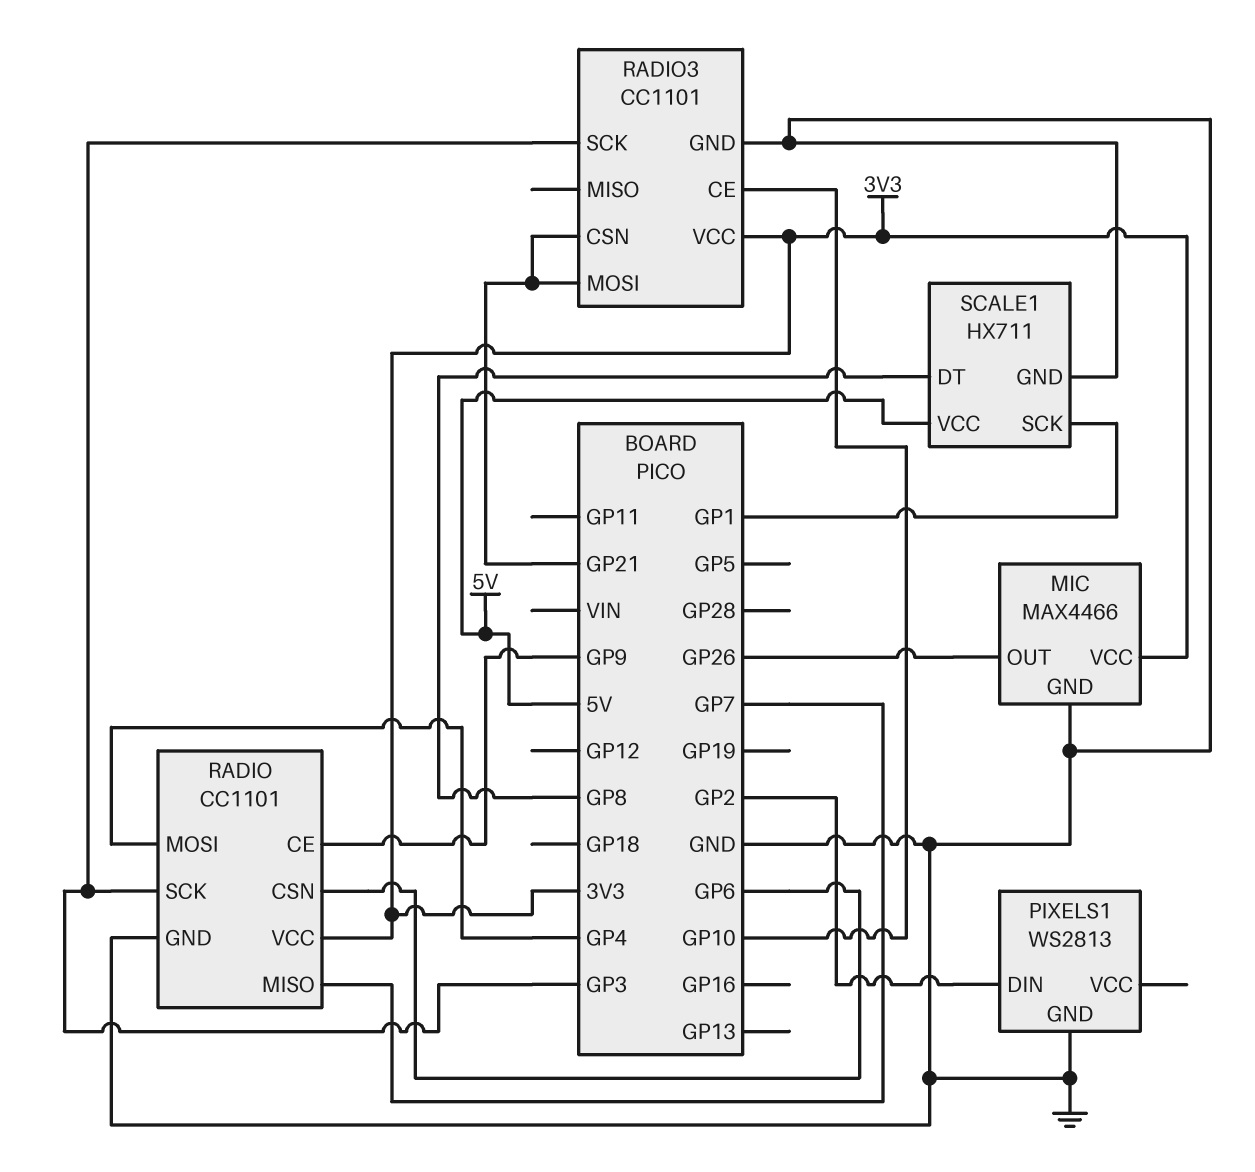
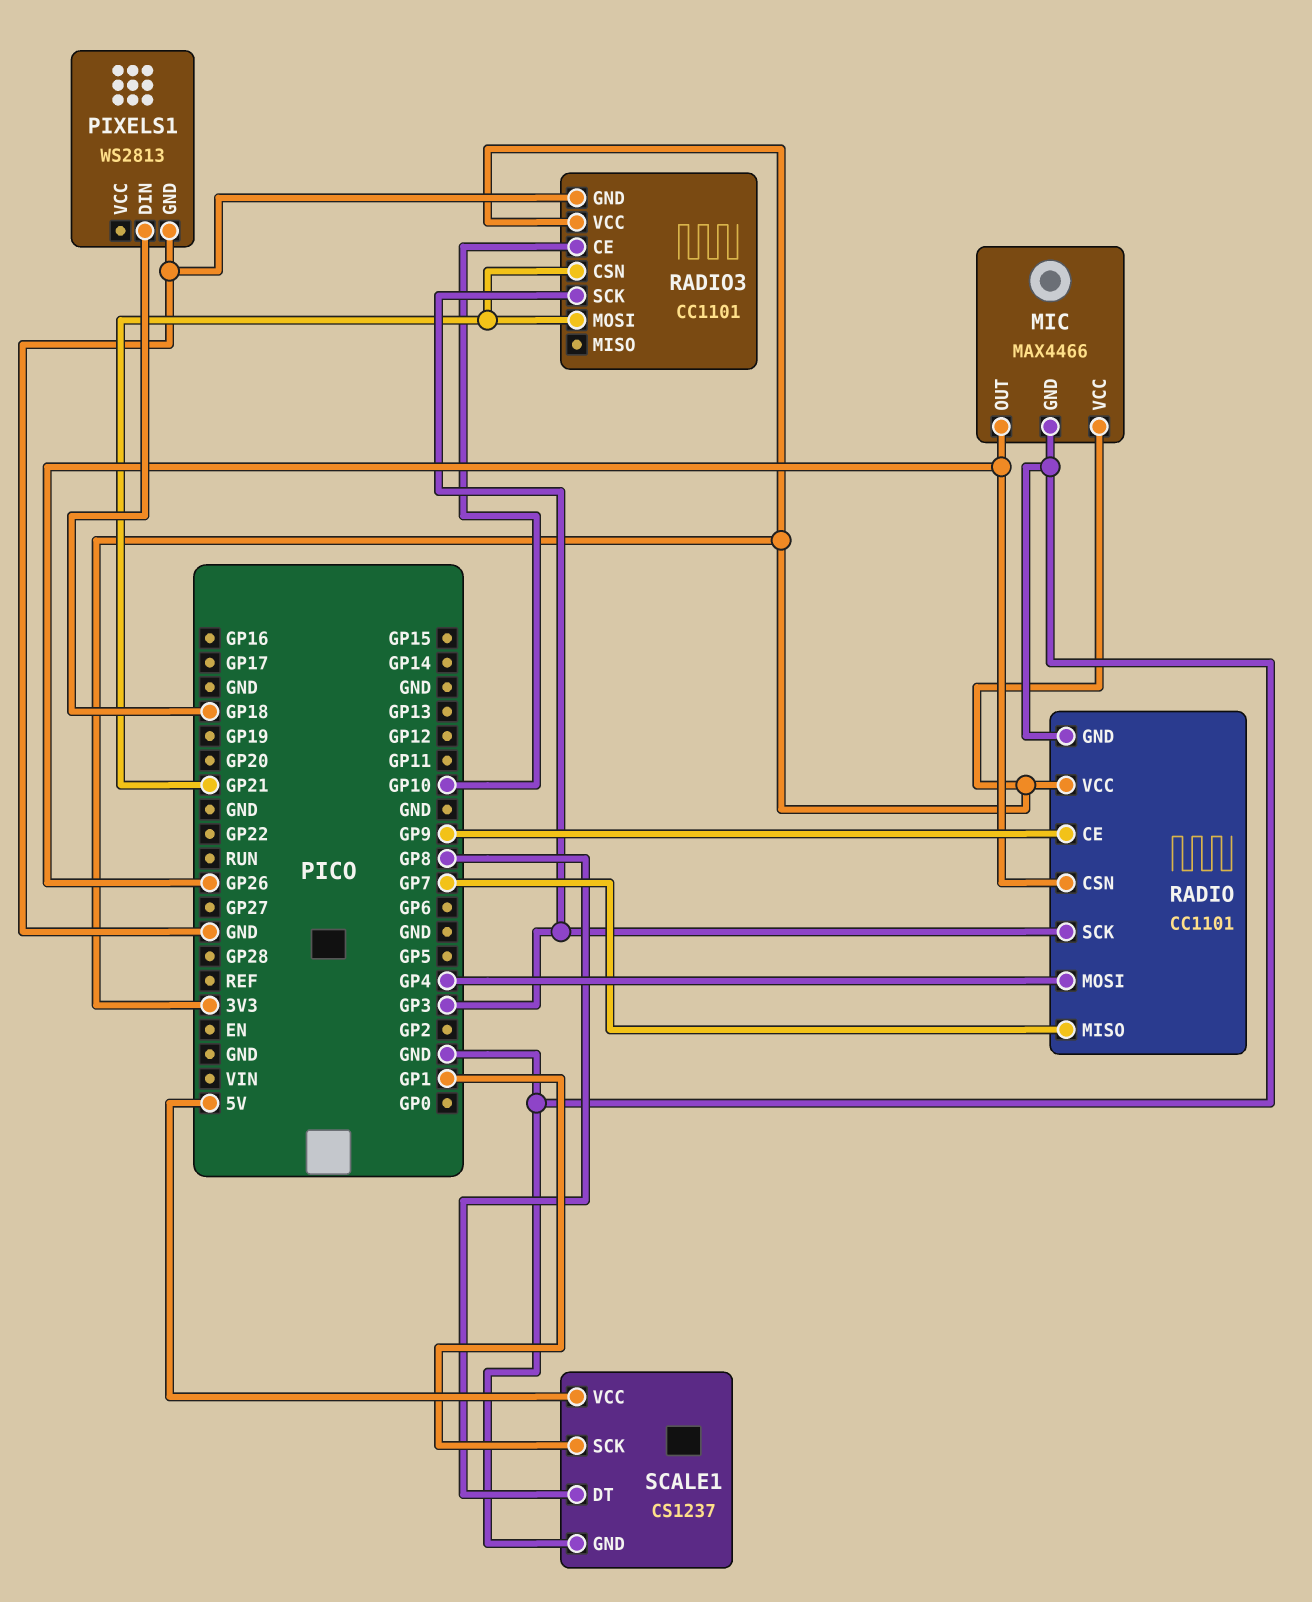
PIXELS1 pin DIN: GP2 -> GP18
RADIO pin CSN: GP6 -> GP26
SCALE1: HX711 -> CS1237

